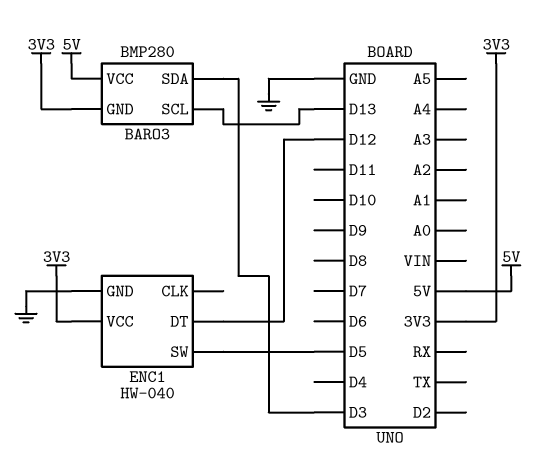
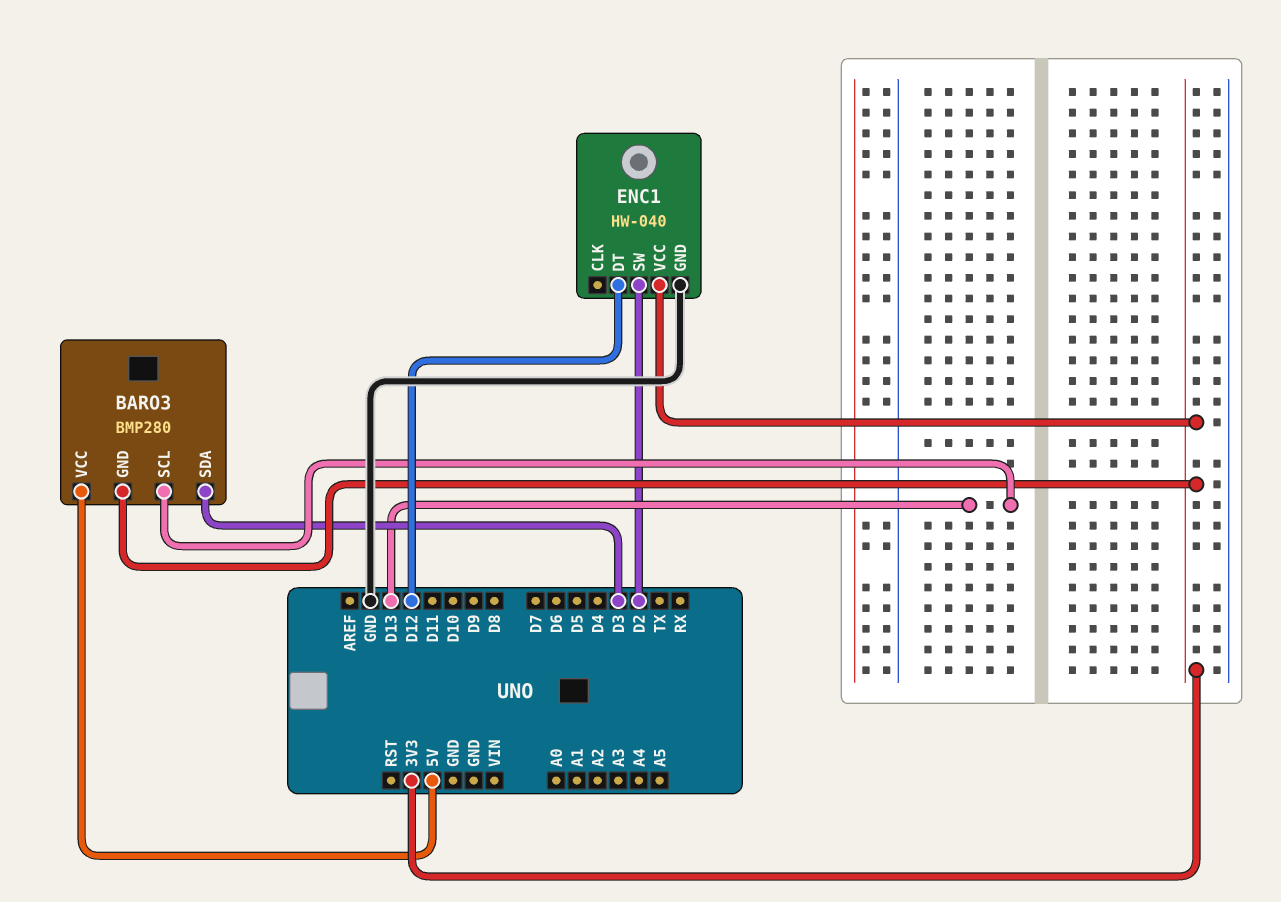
ENC1 pin SW: D5 -> D2

